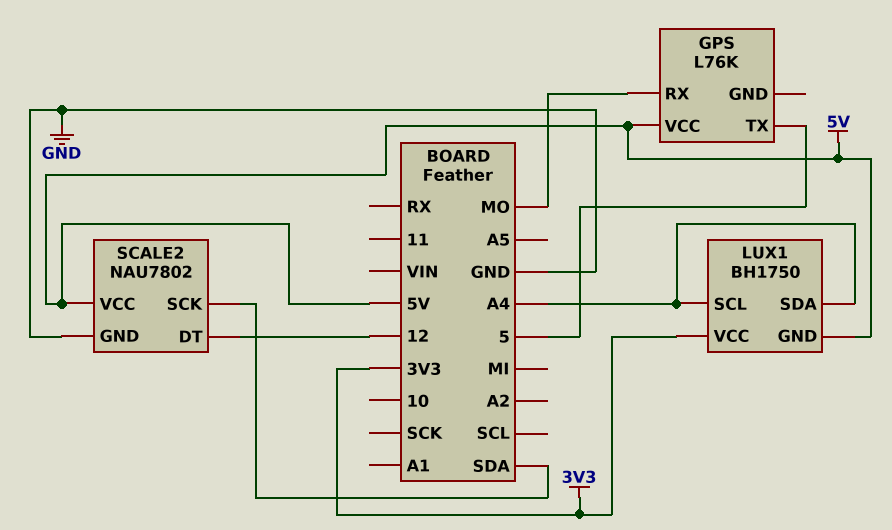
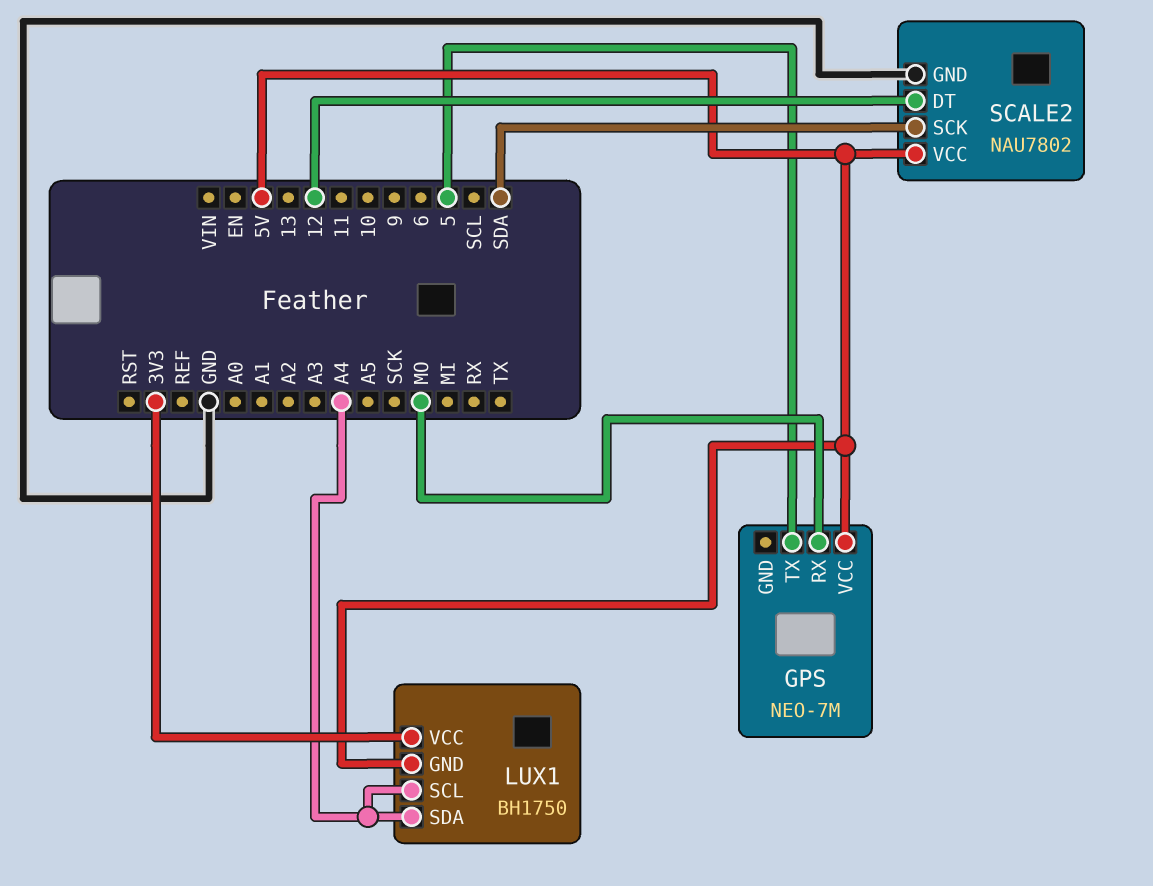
GPS: L76K -> NEO-7M

